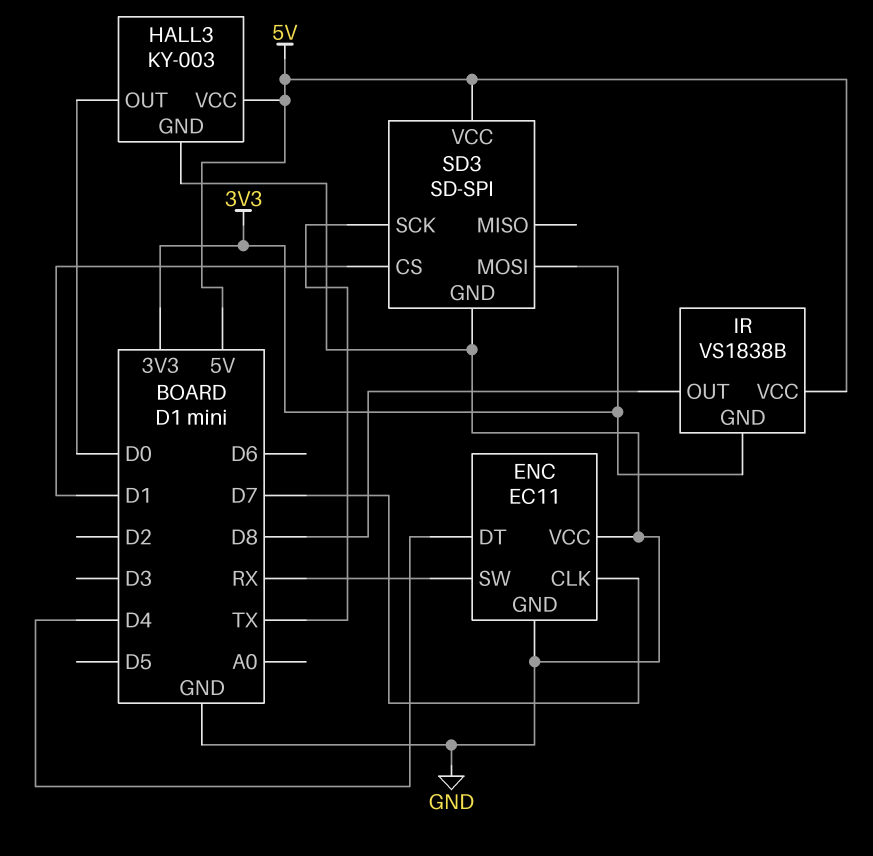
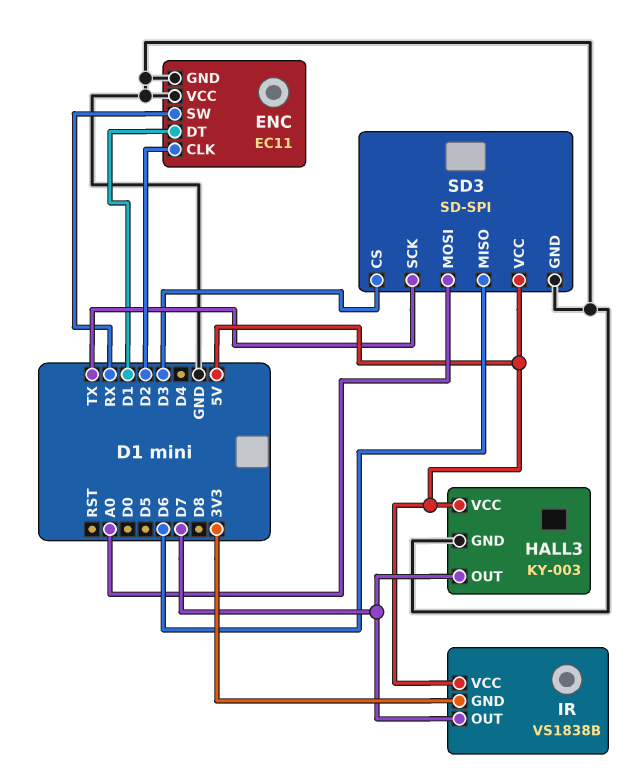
ENC pin CLK: D7 -> D2
ENC pin DT: D4 -> D1
HALL3 pin OUT: D0 -> D7
IR pin OUT: D8 -> D7
SD3 pin CS: D1 -> D3
SD3 pin MISO: none -> D6
SD3 pin MOSI: 3V3 -> A0

